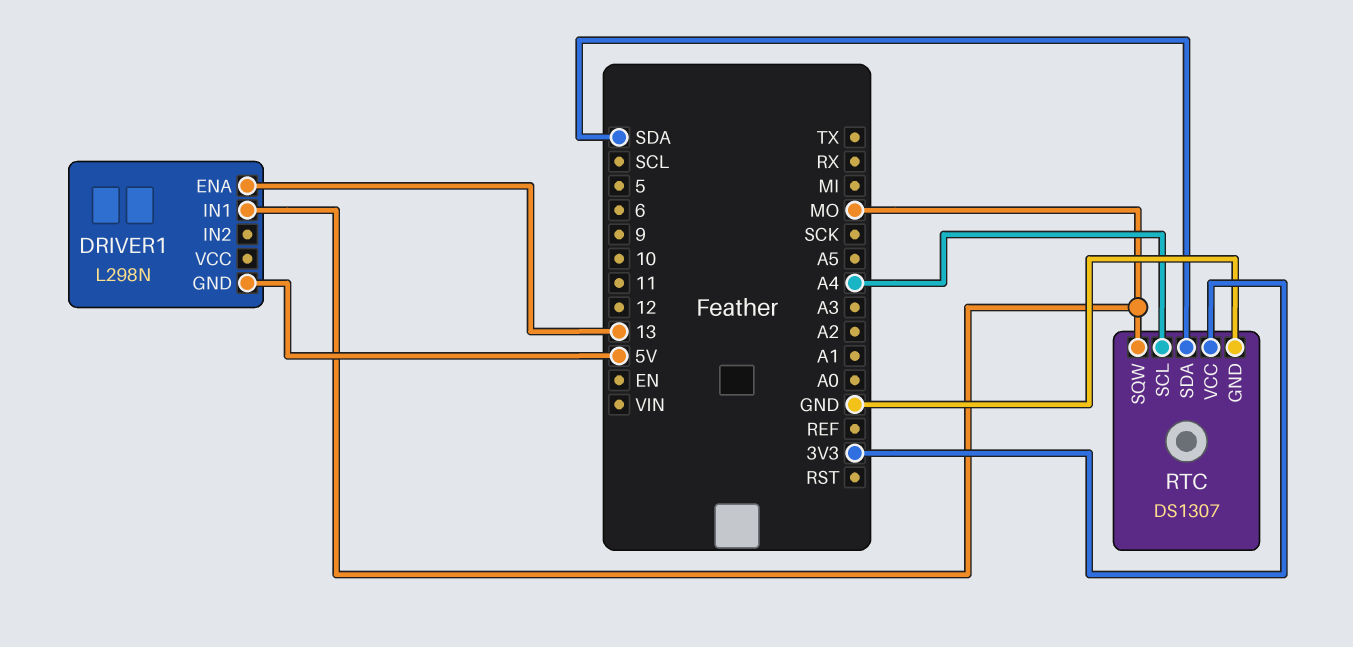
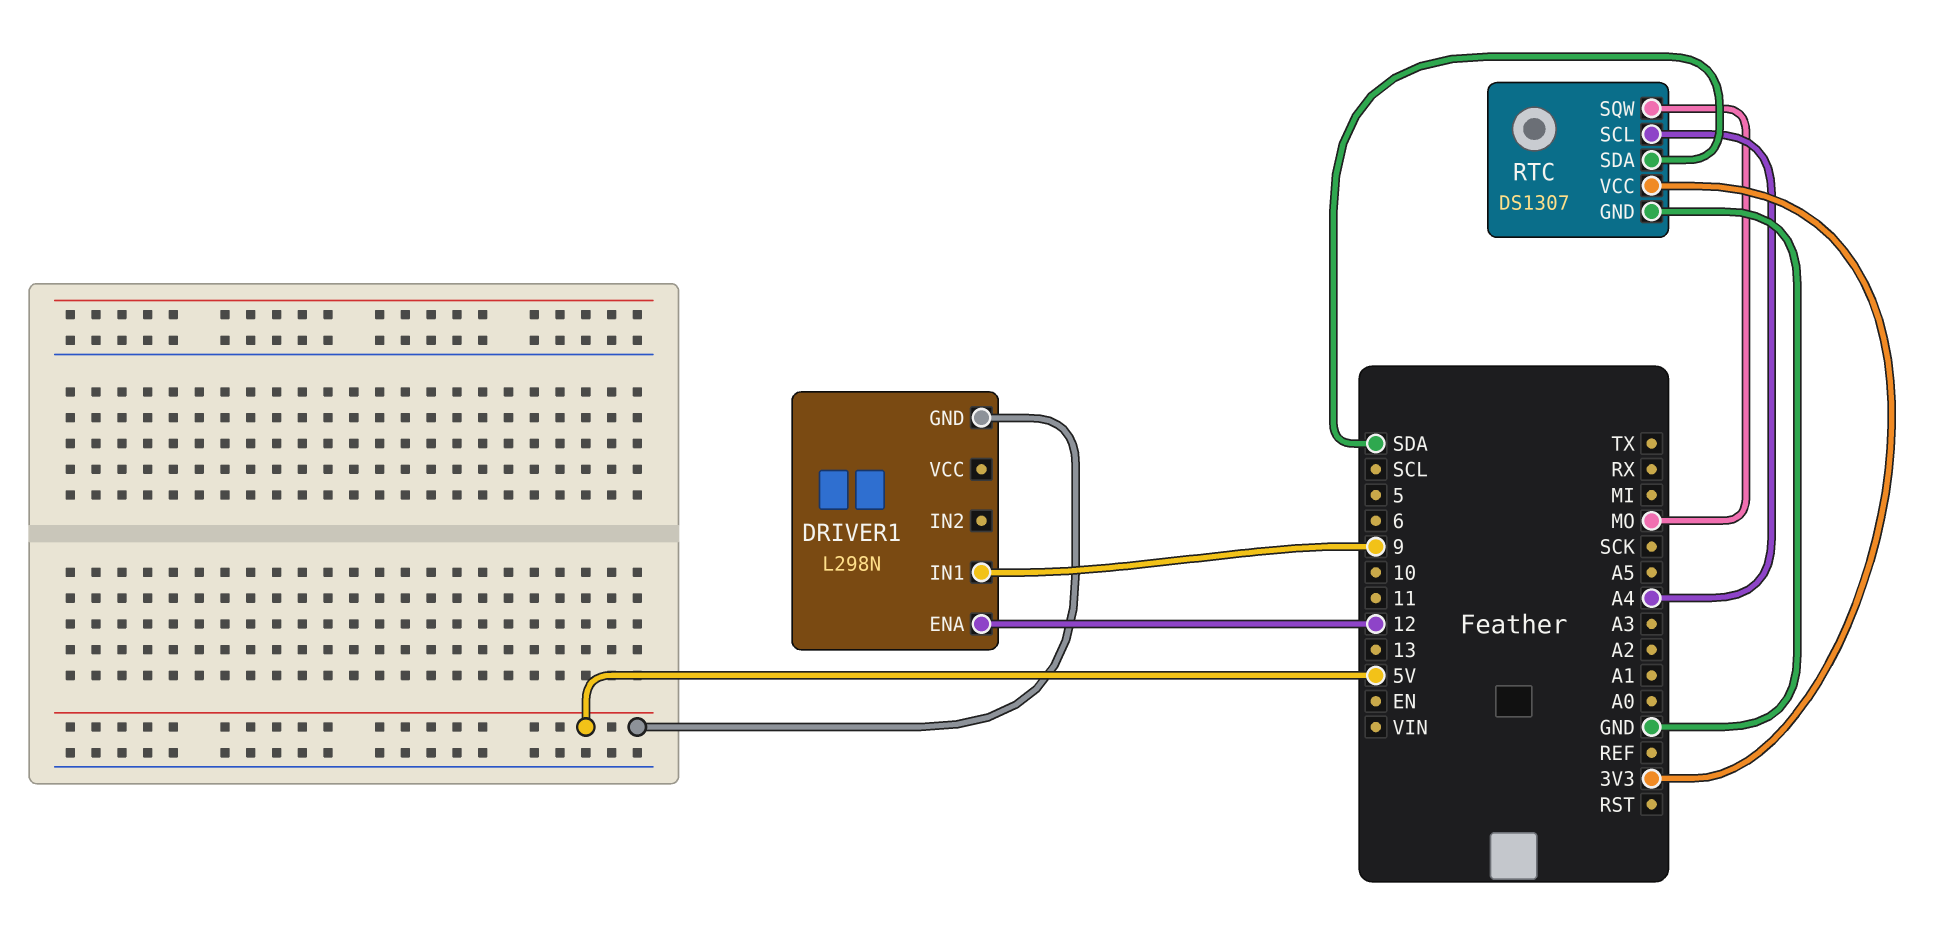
DRIVER1 pin ENA: 13 -> 12
DRIVER1 pin IN1: MO -> 9

